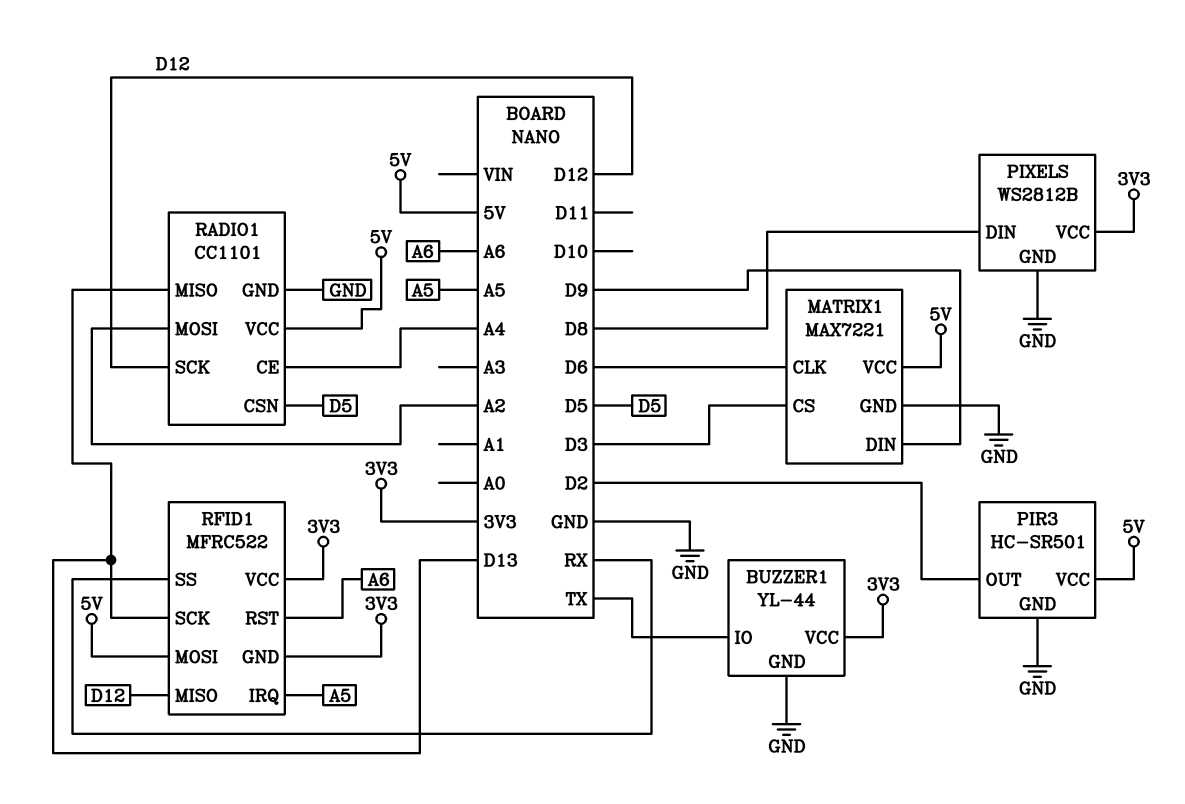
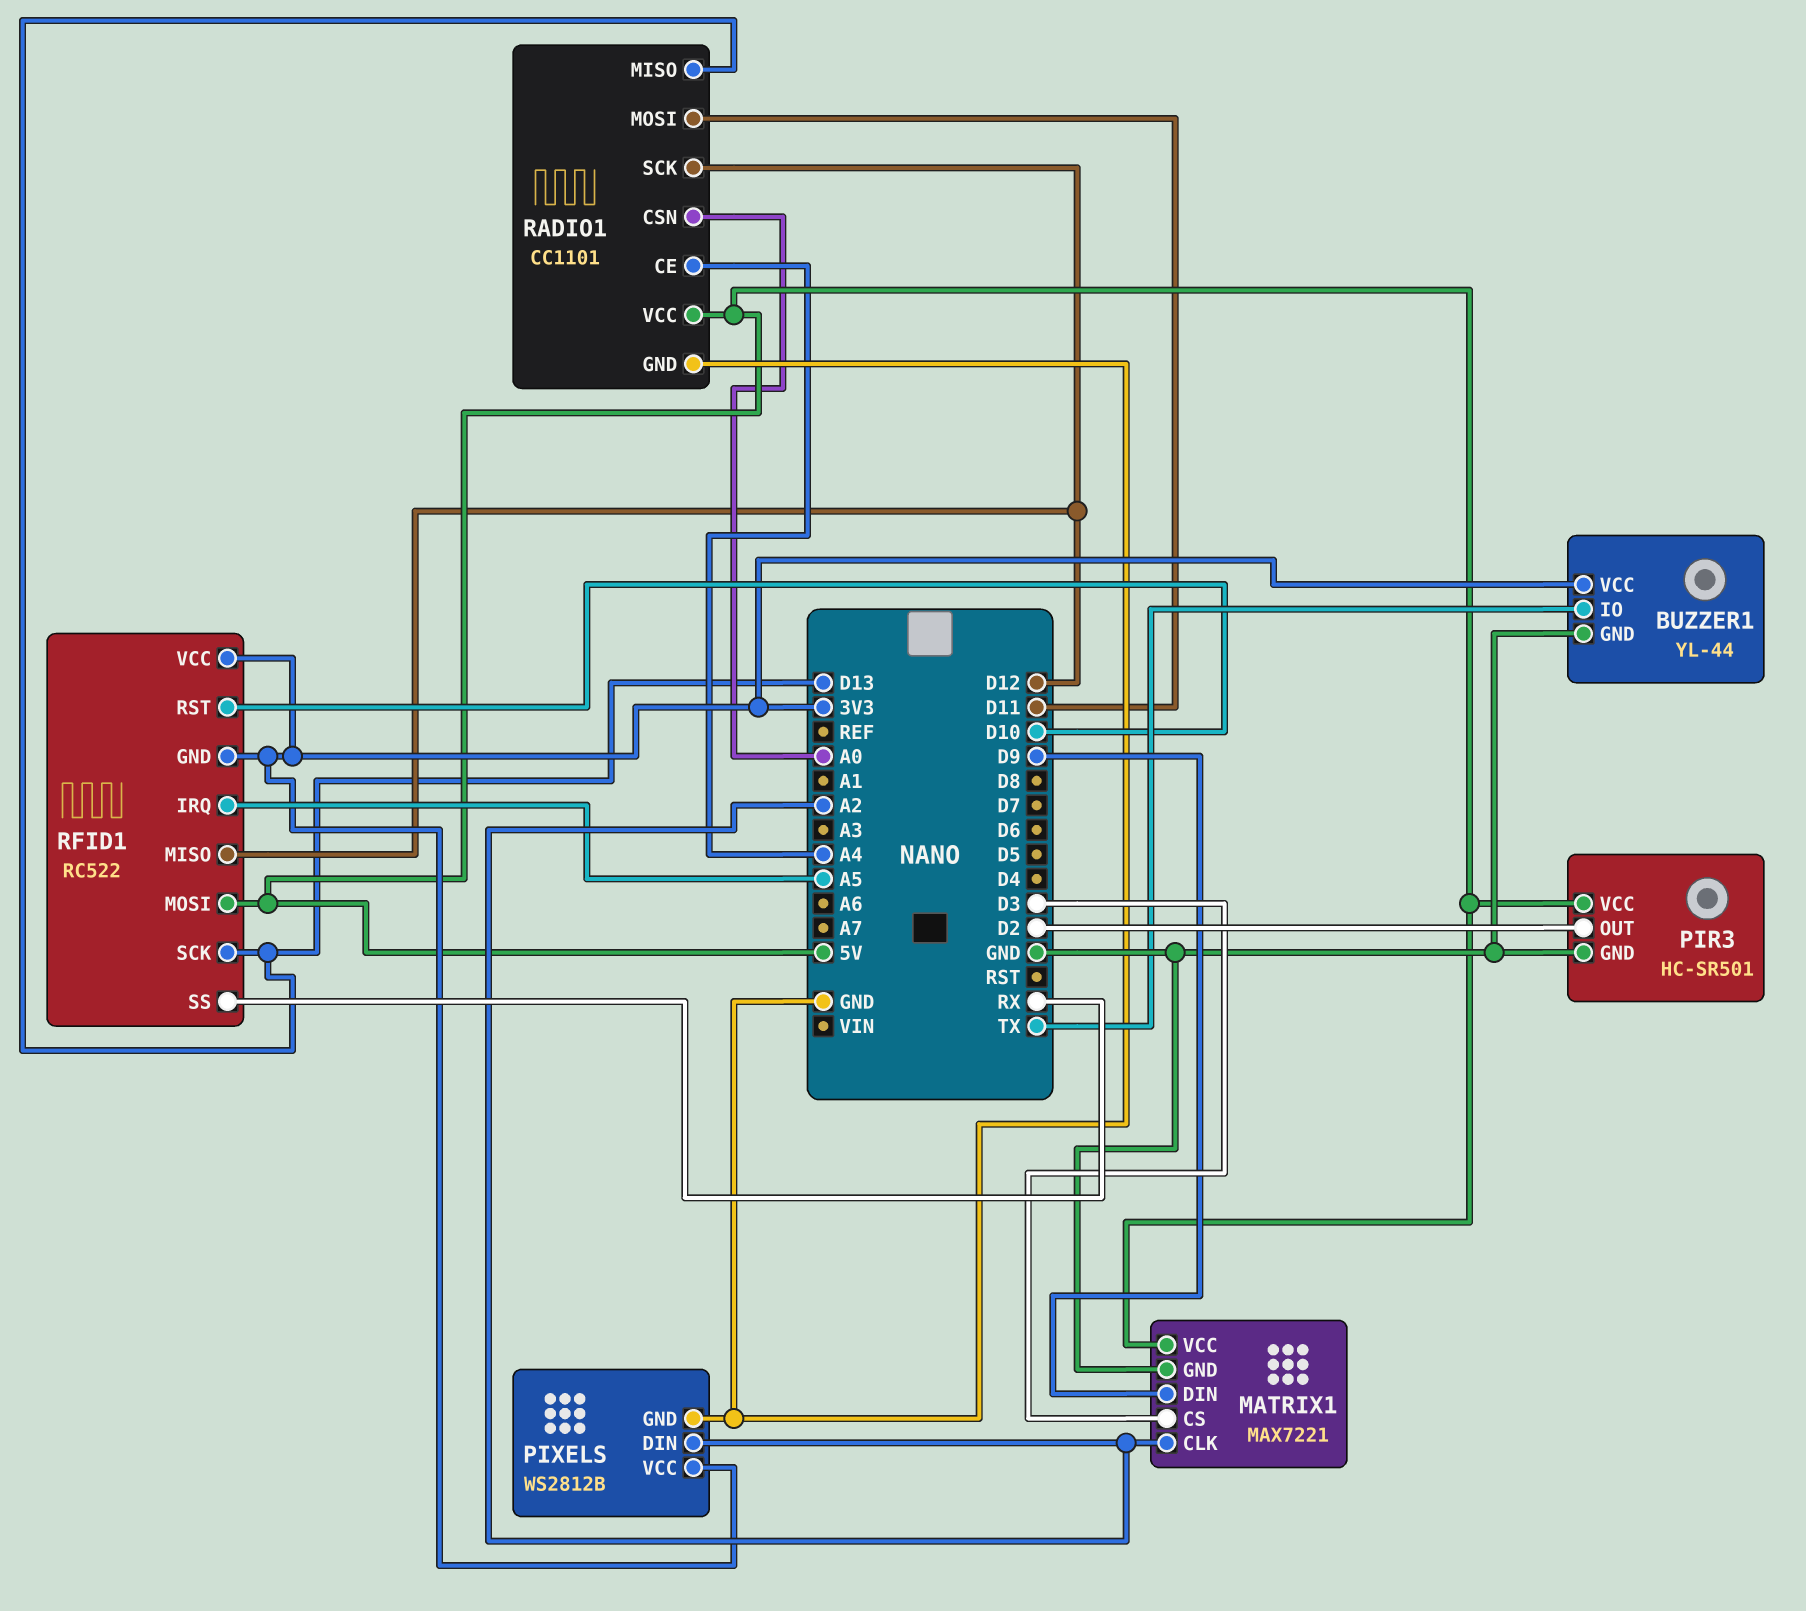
MATRIX1 pin CLK: D6 -> A2
PIXELS pin DIN: D8 -> A2
RADIO1 pin CSN: D5 -> A0
RADIO1 pin MOSI: A2 -> D11
RFID1: MFRC522 -> RC522
RFID1 pin RST: A6 -> D10

